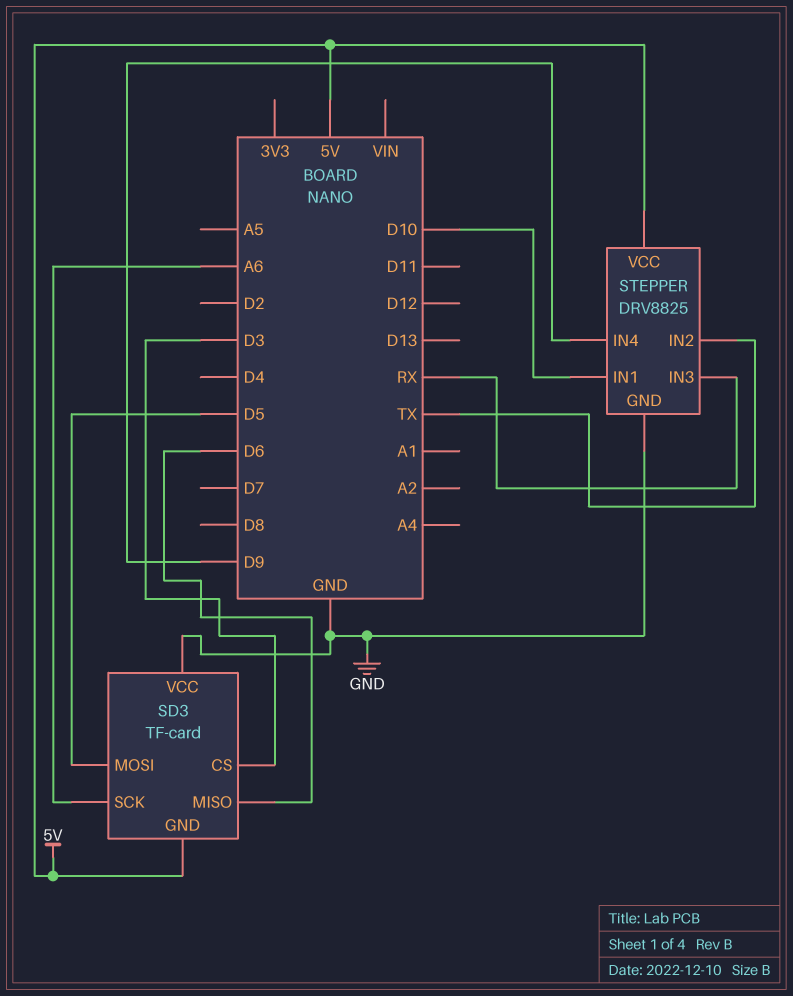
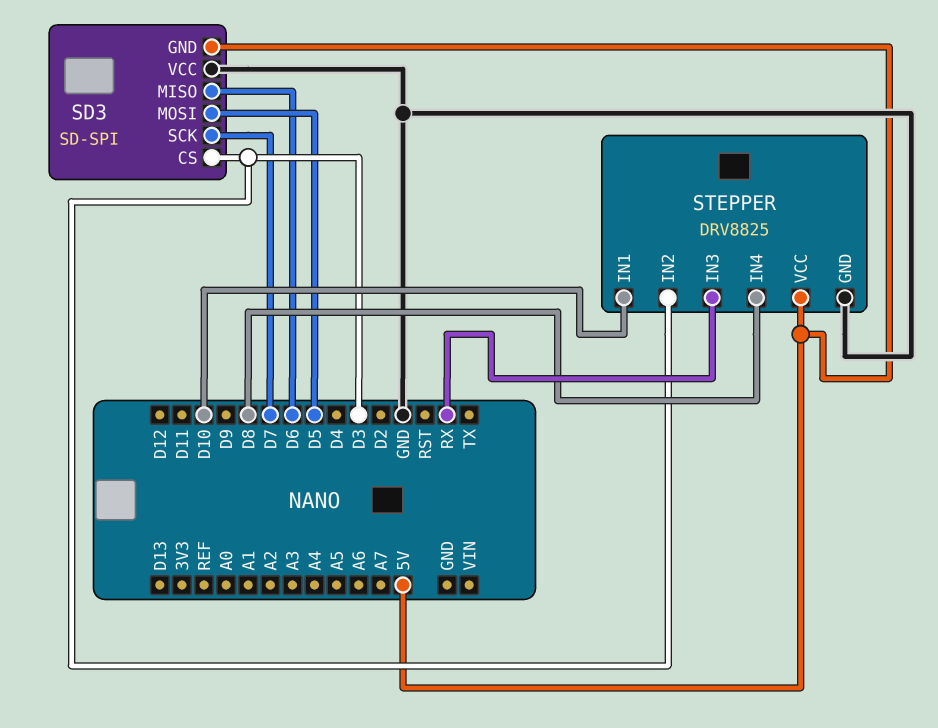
SD3: TF-card -> SD-SPI
SD3 pin SCK: A6 -> D7
STEPPER pin IN2: TX -> D3
STEPPER pin IN4: D9 -> D8

